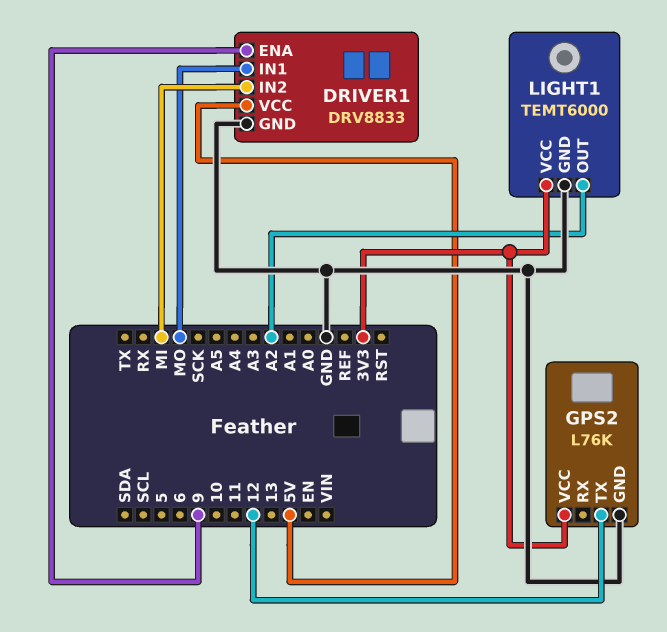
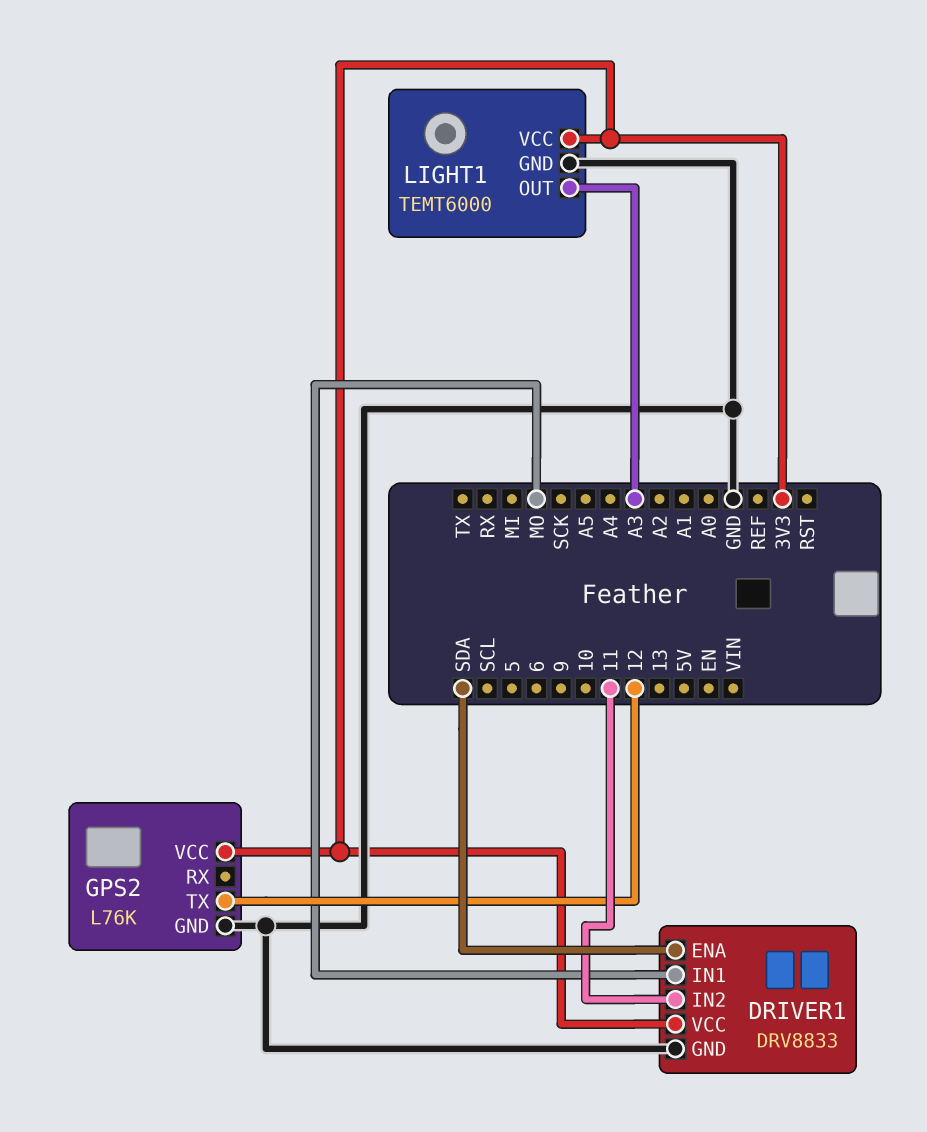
DRIVER1 pin ENA: 9 -> SDA
DRIVER1 pin IN2: MI -> 11
DRIVER1 pin VCC: 5V -> 3V3
LIGHT1 pin OUT: A2 -> A3

